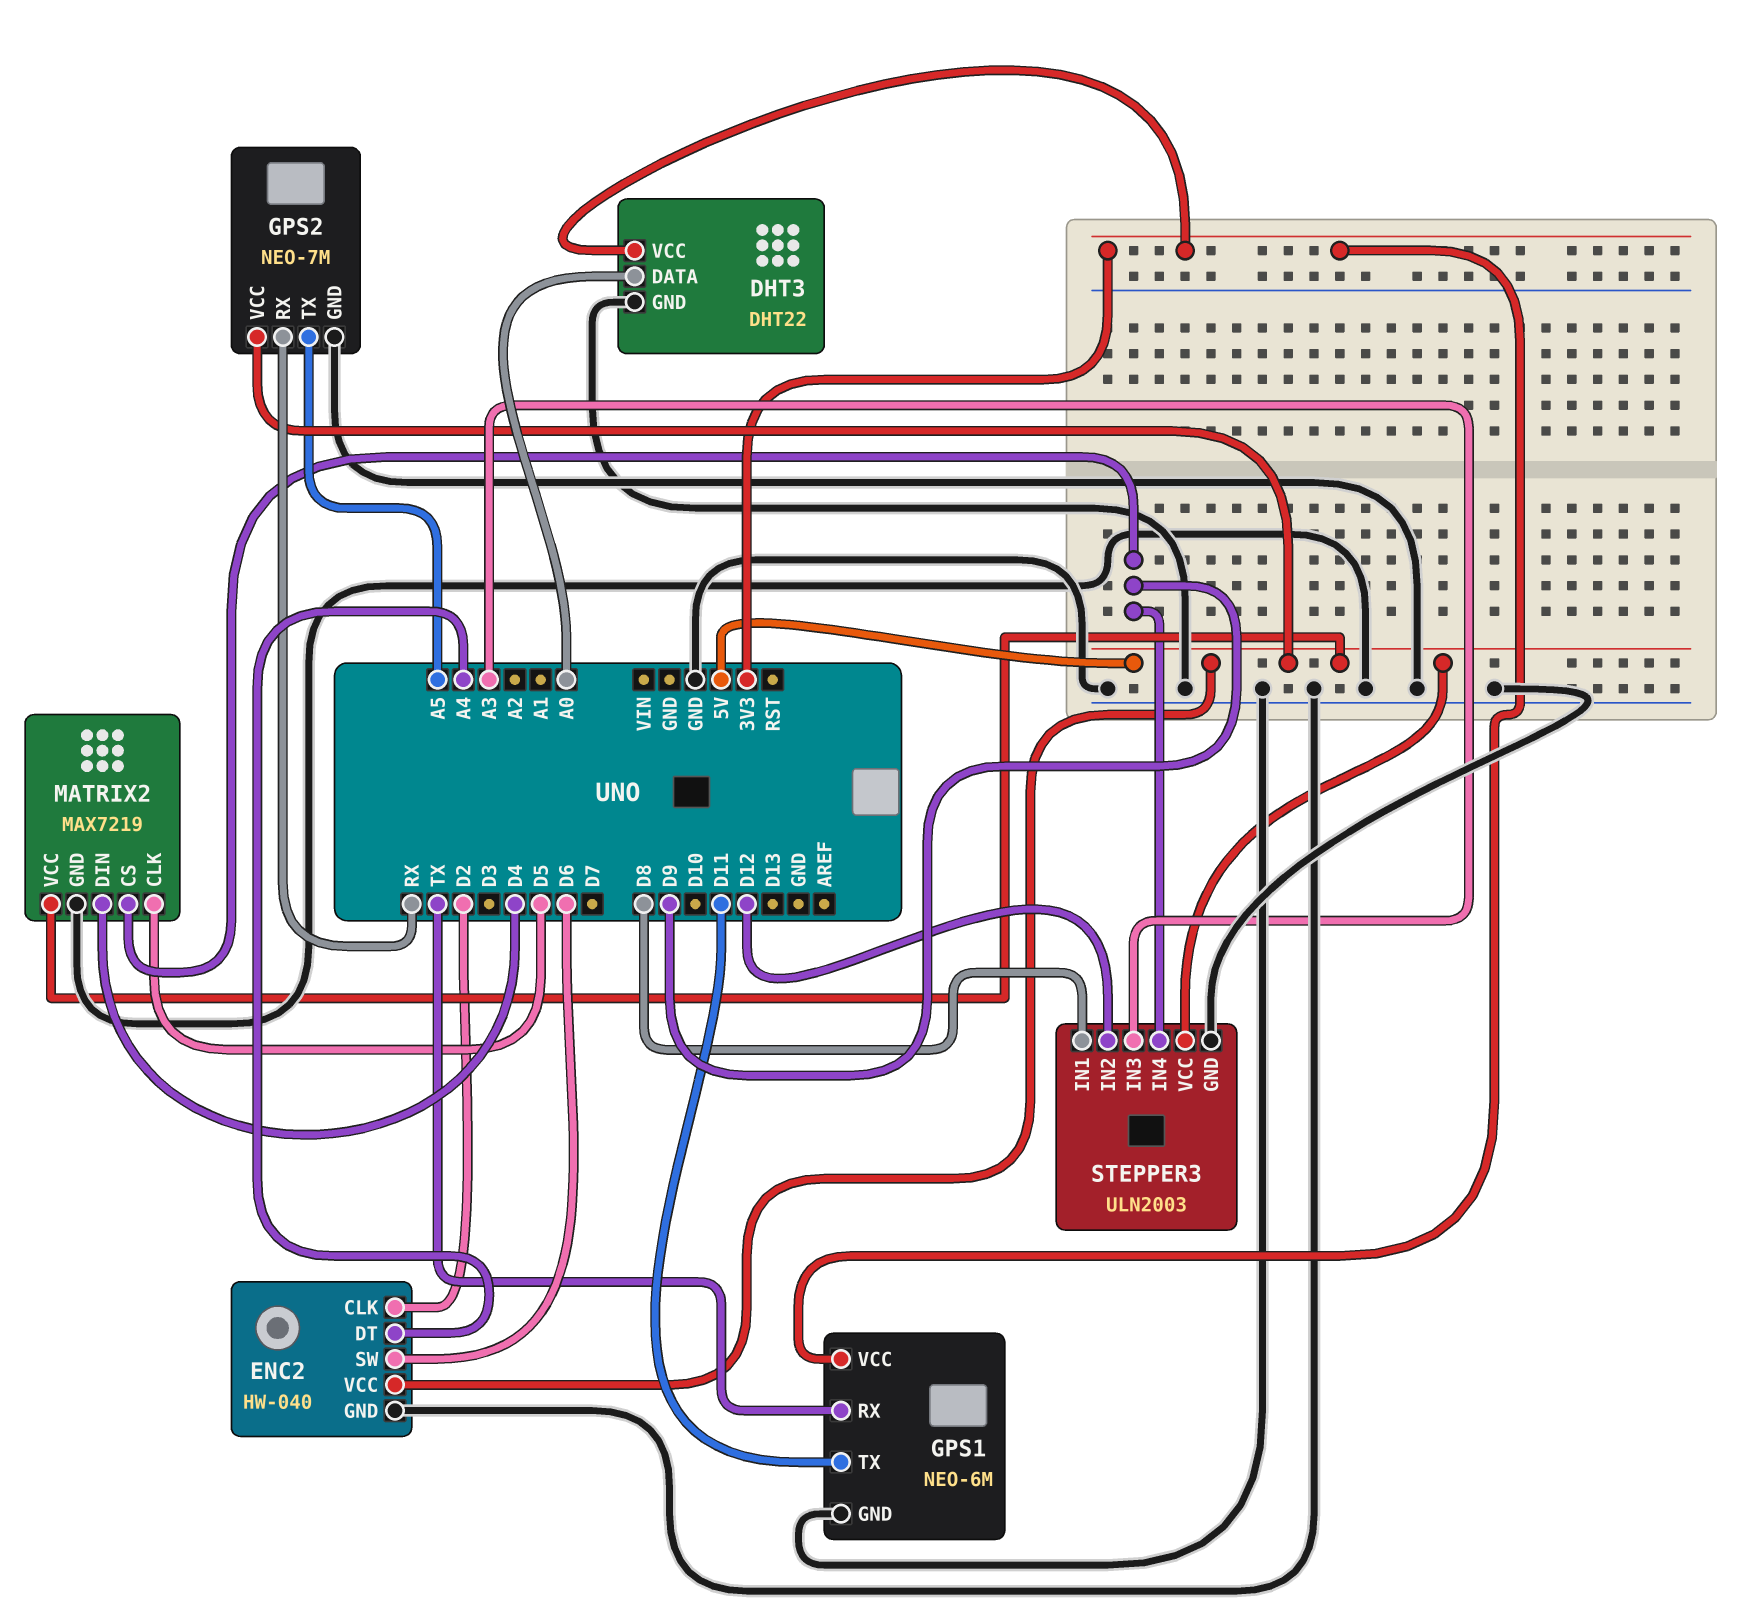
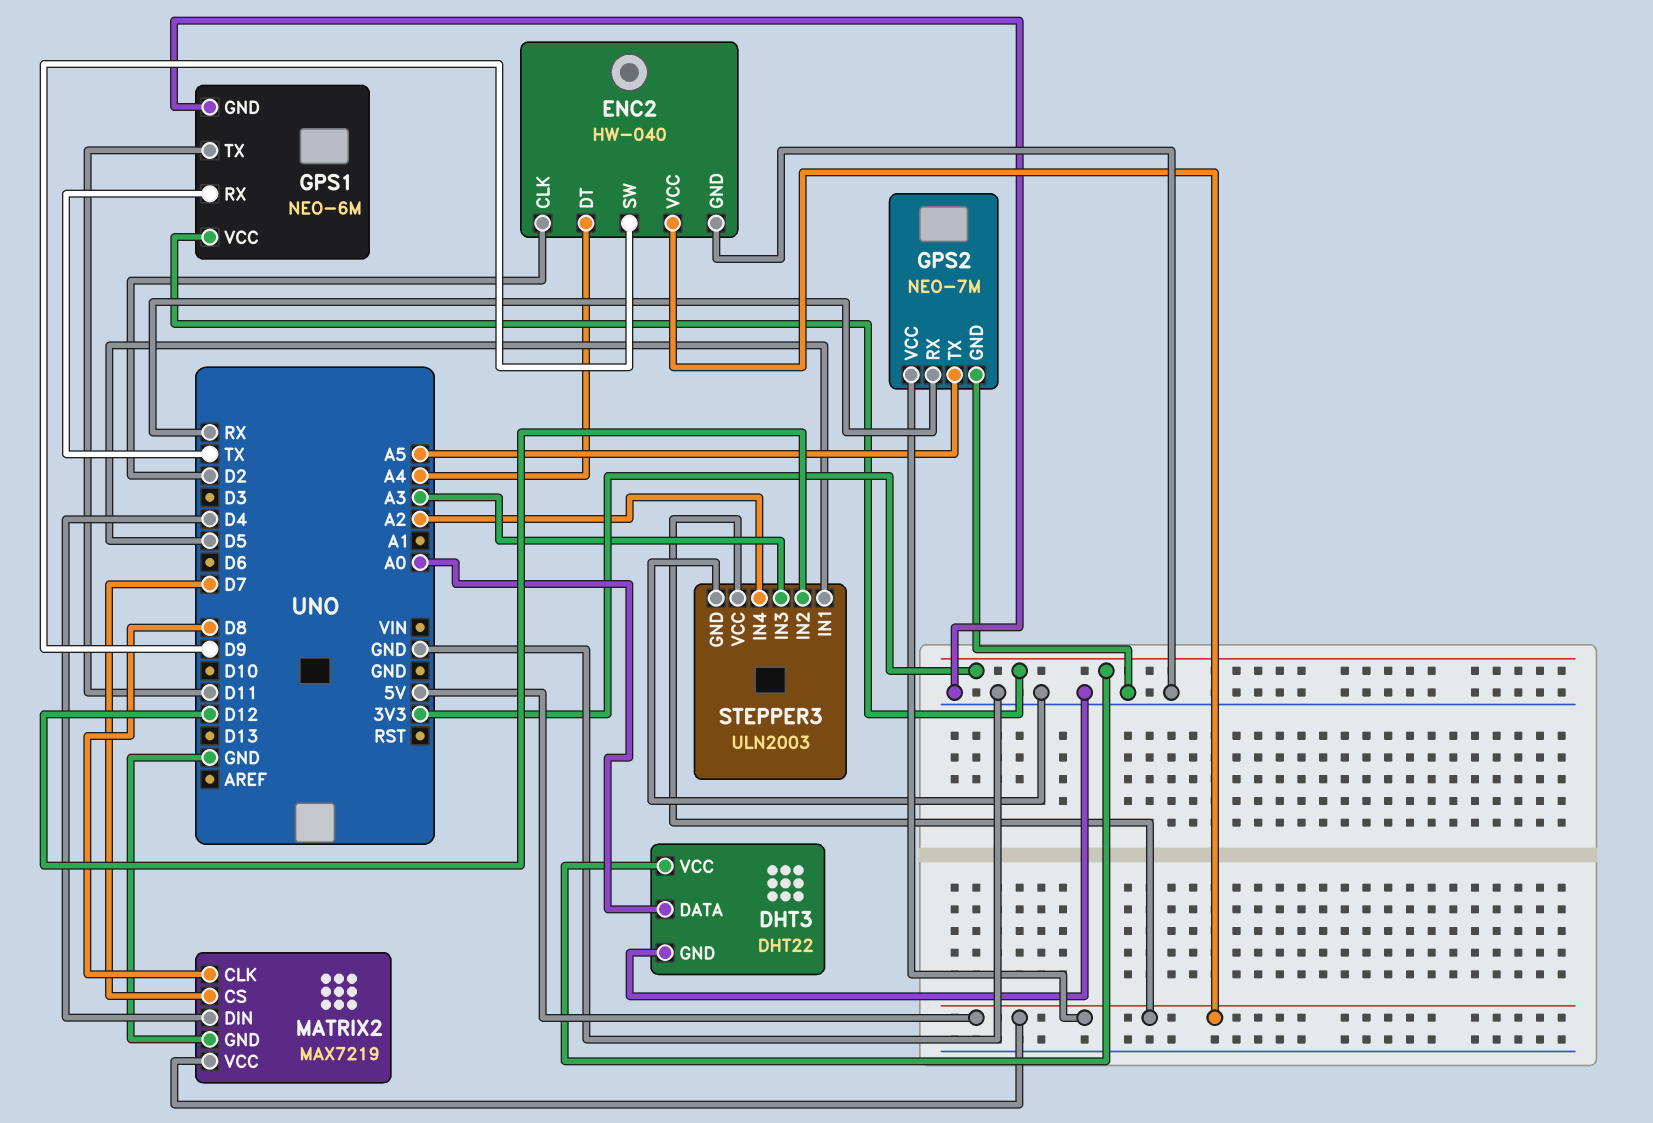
ENC2 pin SW: D6 -> D9
MATRIX2 pin CLK: D5 -> D8
MATRIX2 pin CS: D9 -> D7
STEPPER3 pin IN1: D8 -> D5
STEPPER3 pin IN4: D9 -> A2

